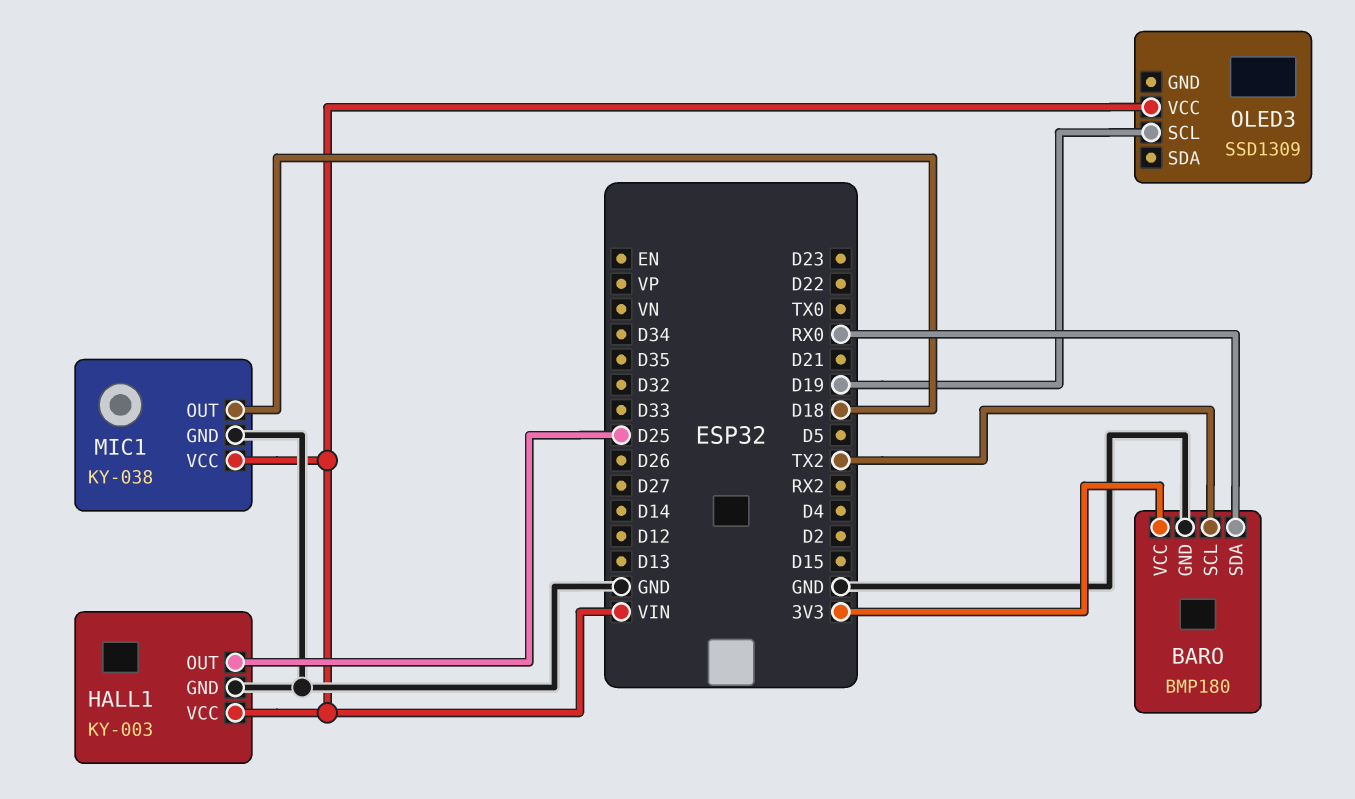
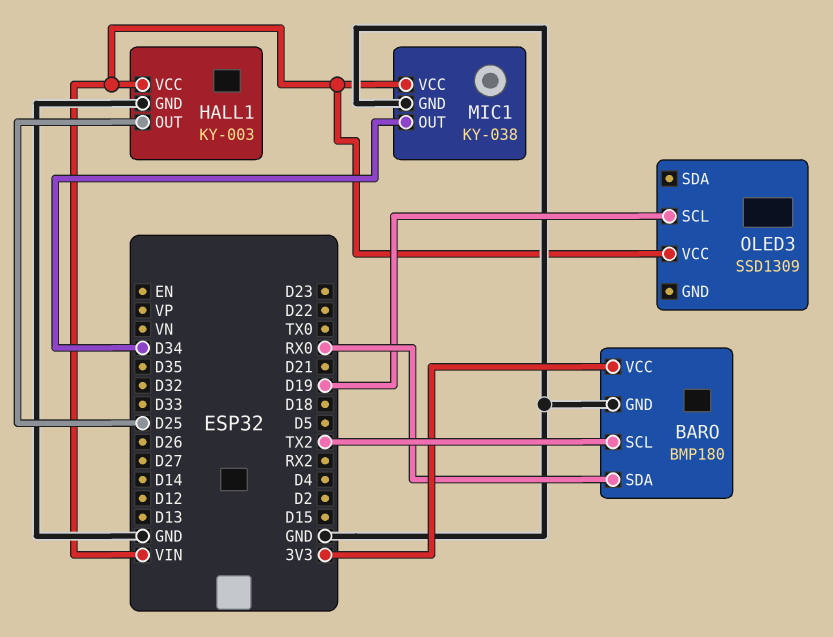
MIC1 pin OUT: D18 -> D34

